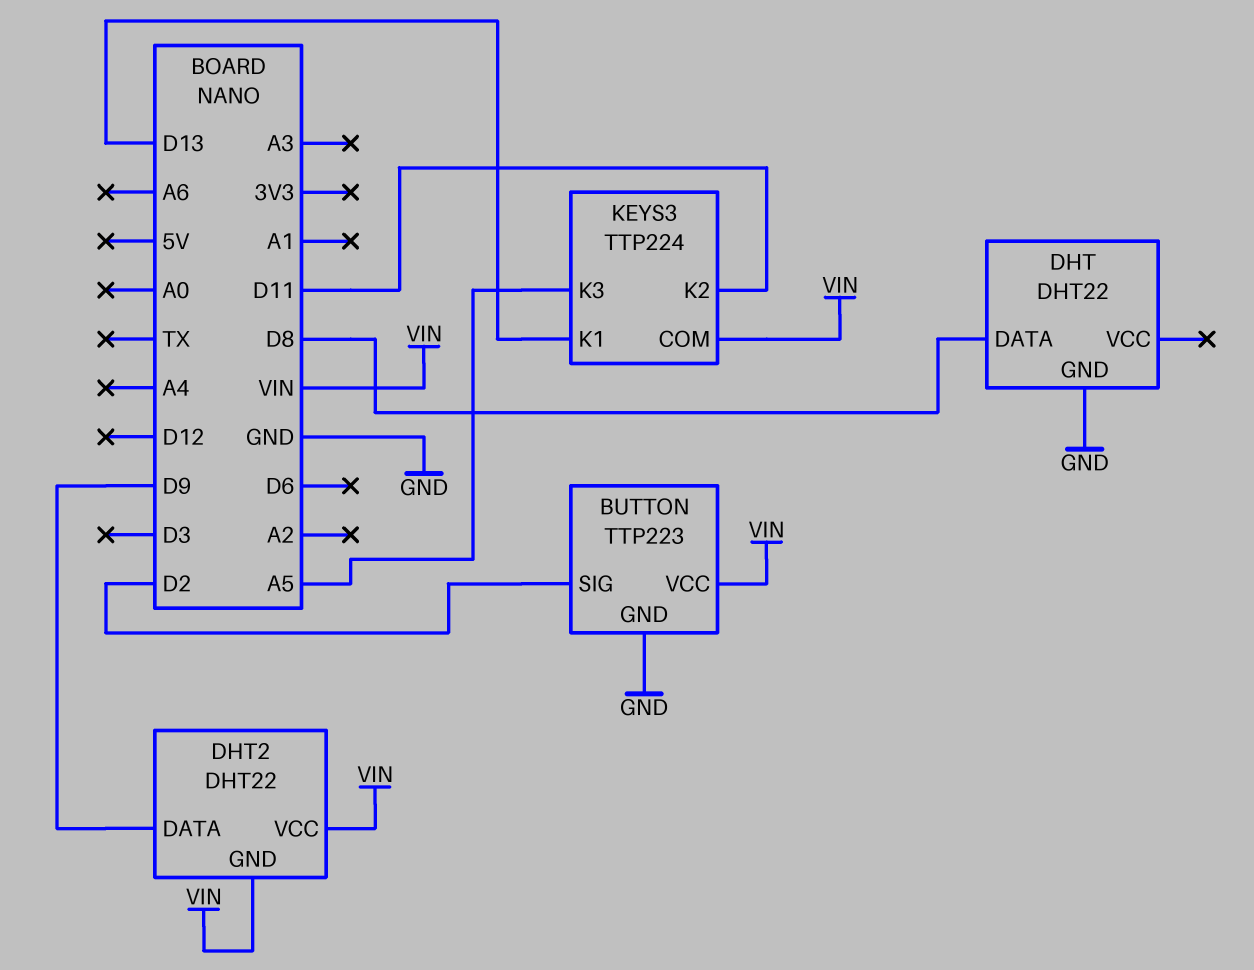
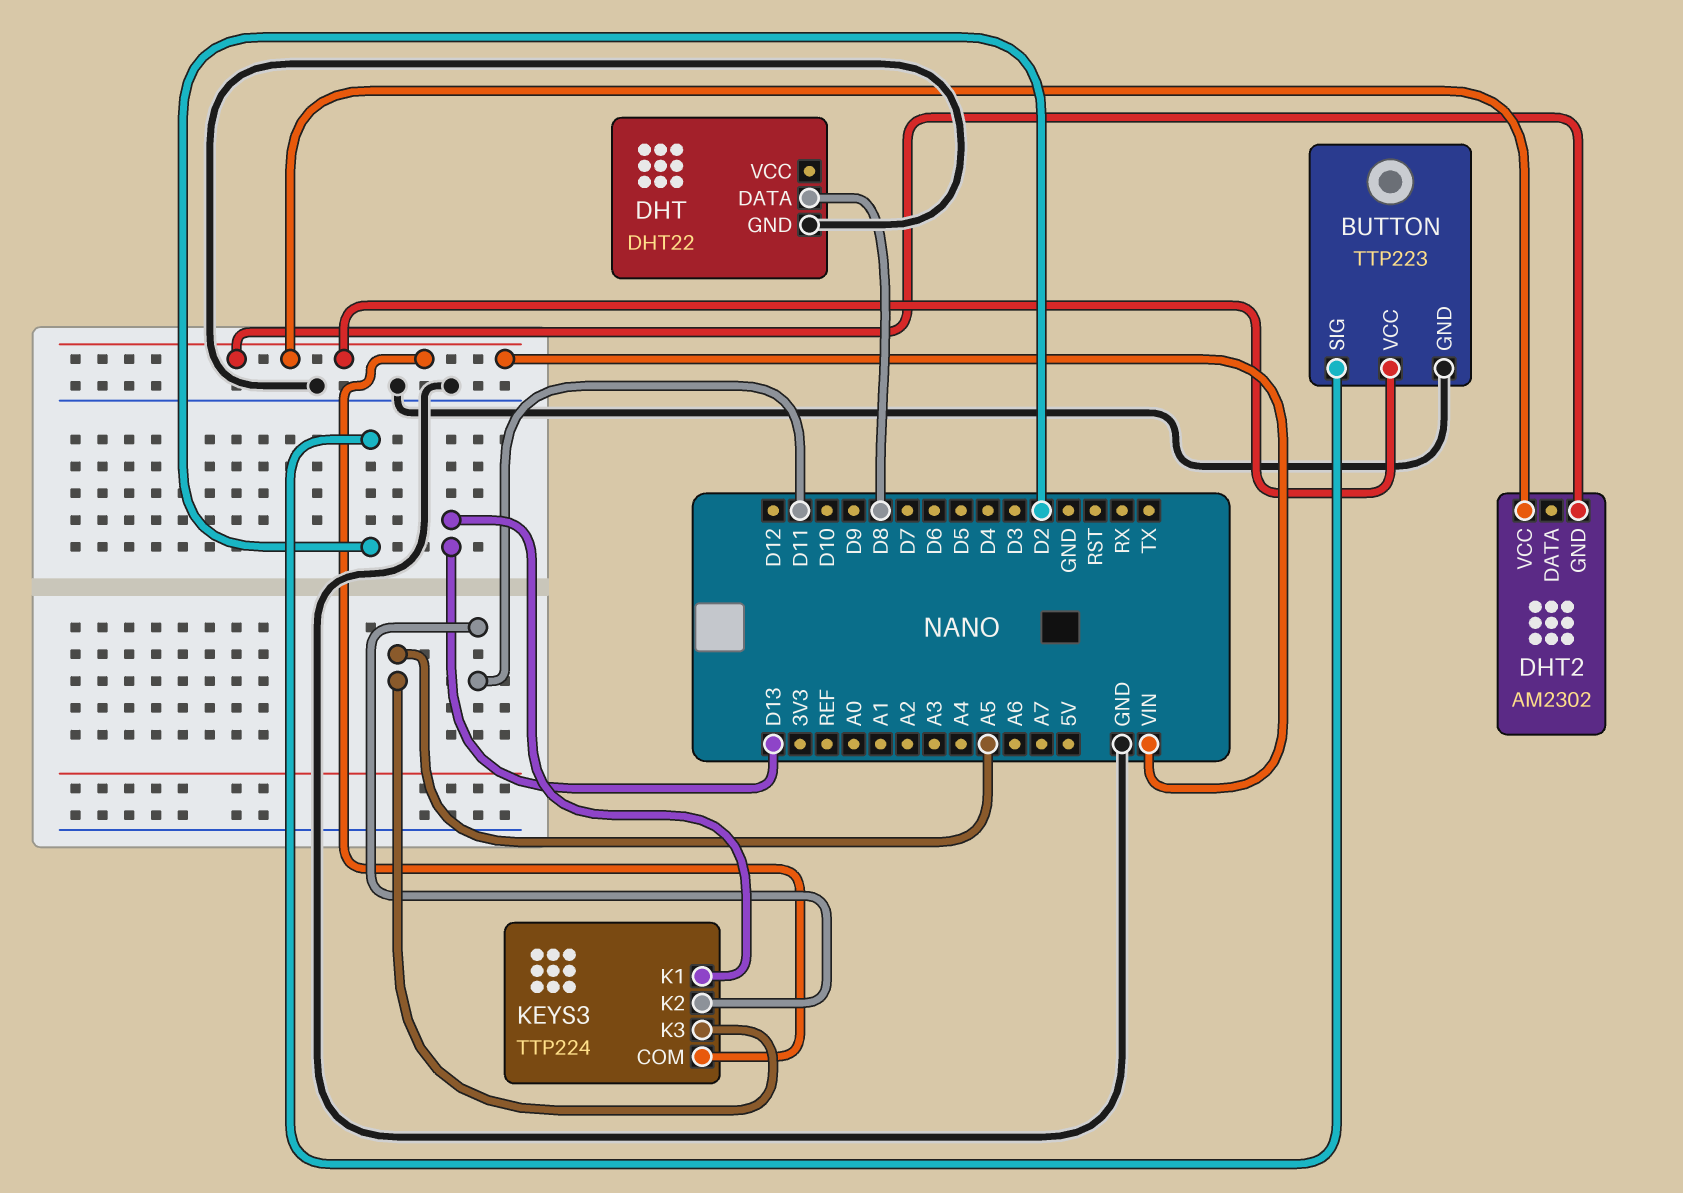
DHT2: DHT22 -> AM2302
DHT2 pin DATA: D9 -> none

